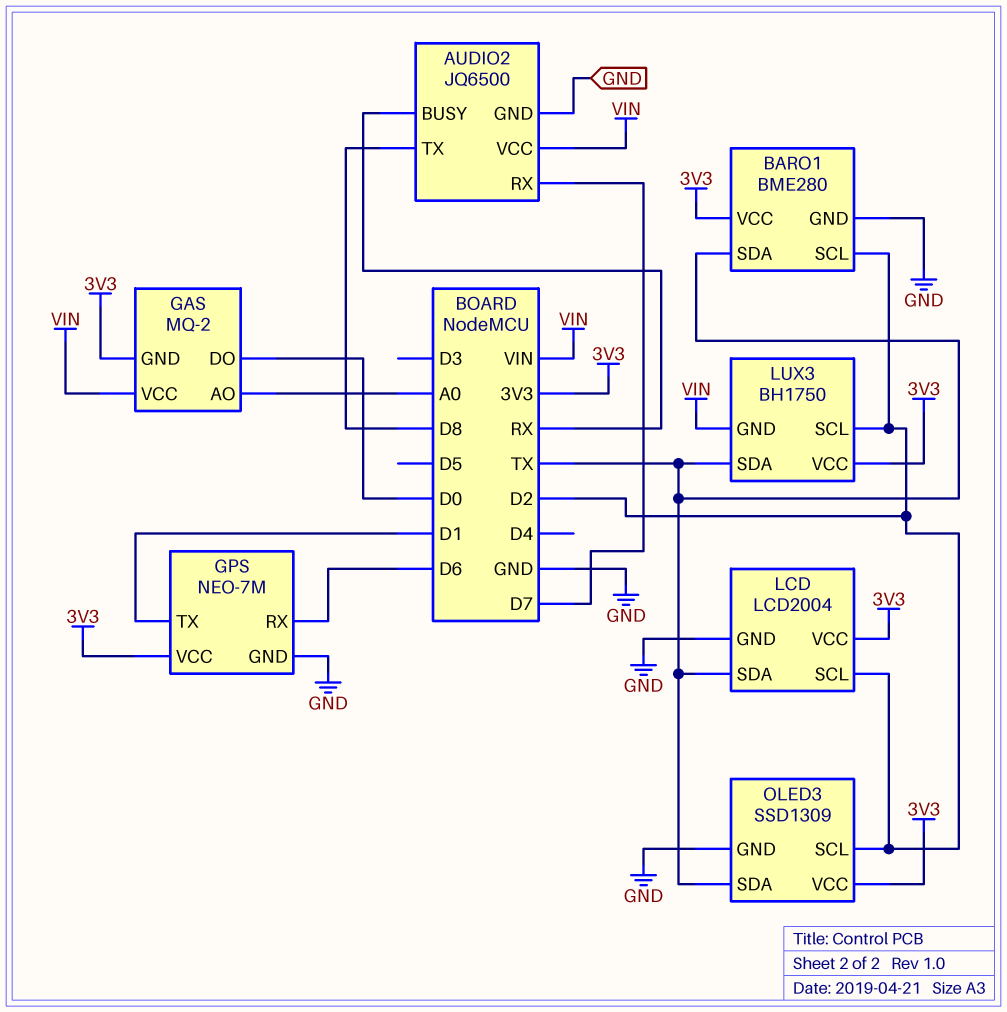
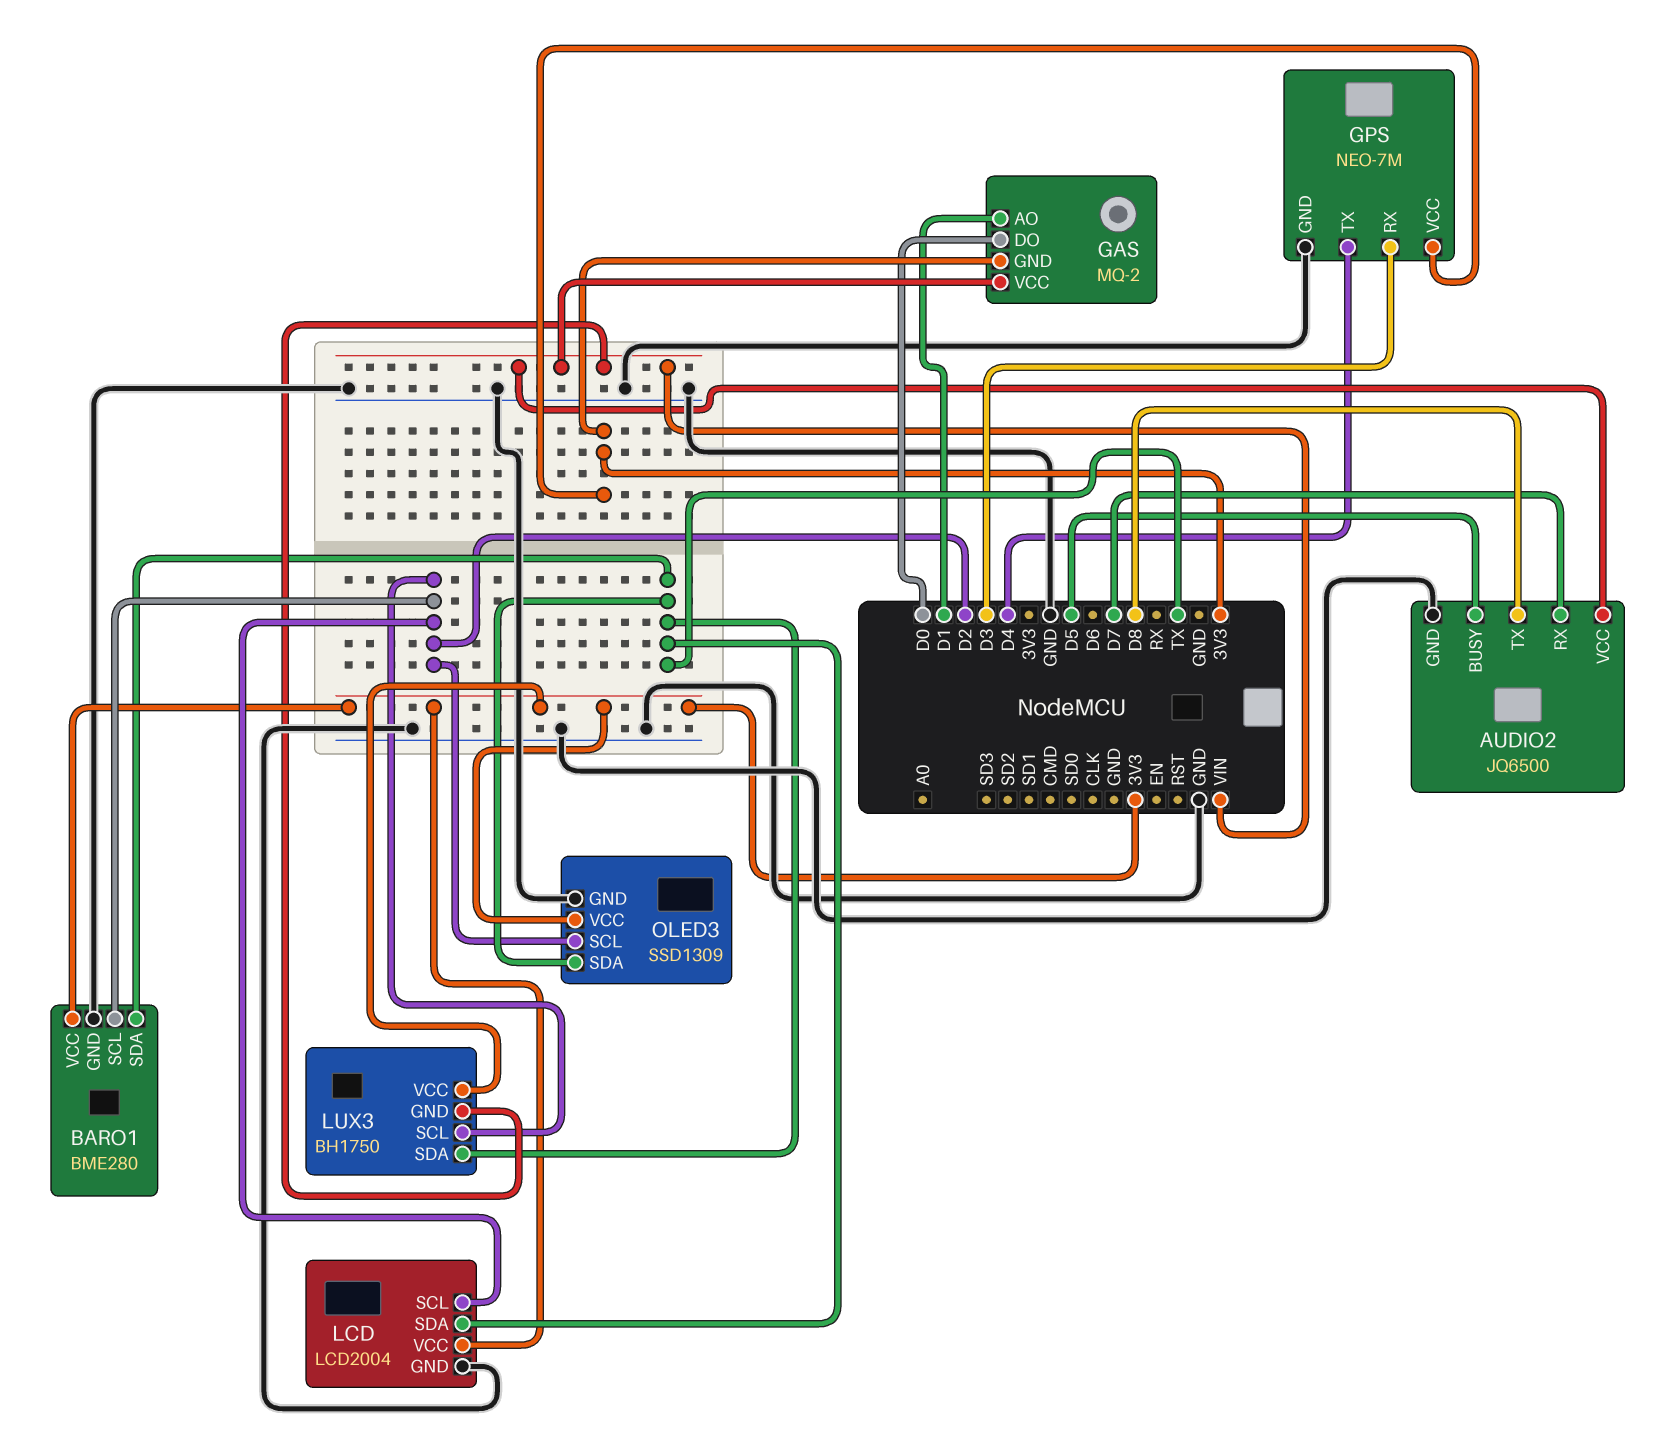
AUDIO2 pin BUSY: RX -> D5
GAS pin AO: A0 -> D1
GPS pin RX: D6 -> D3
GPS pin TX: D1 -> D4

